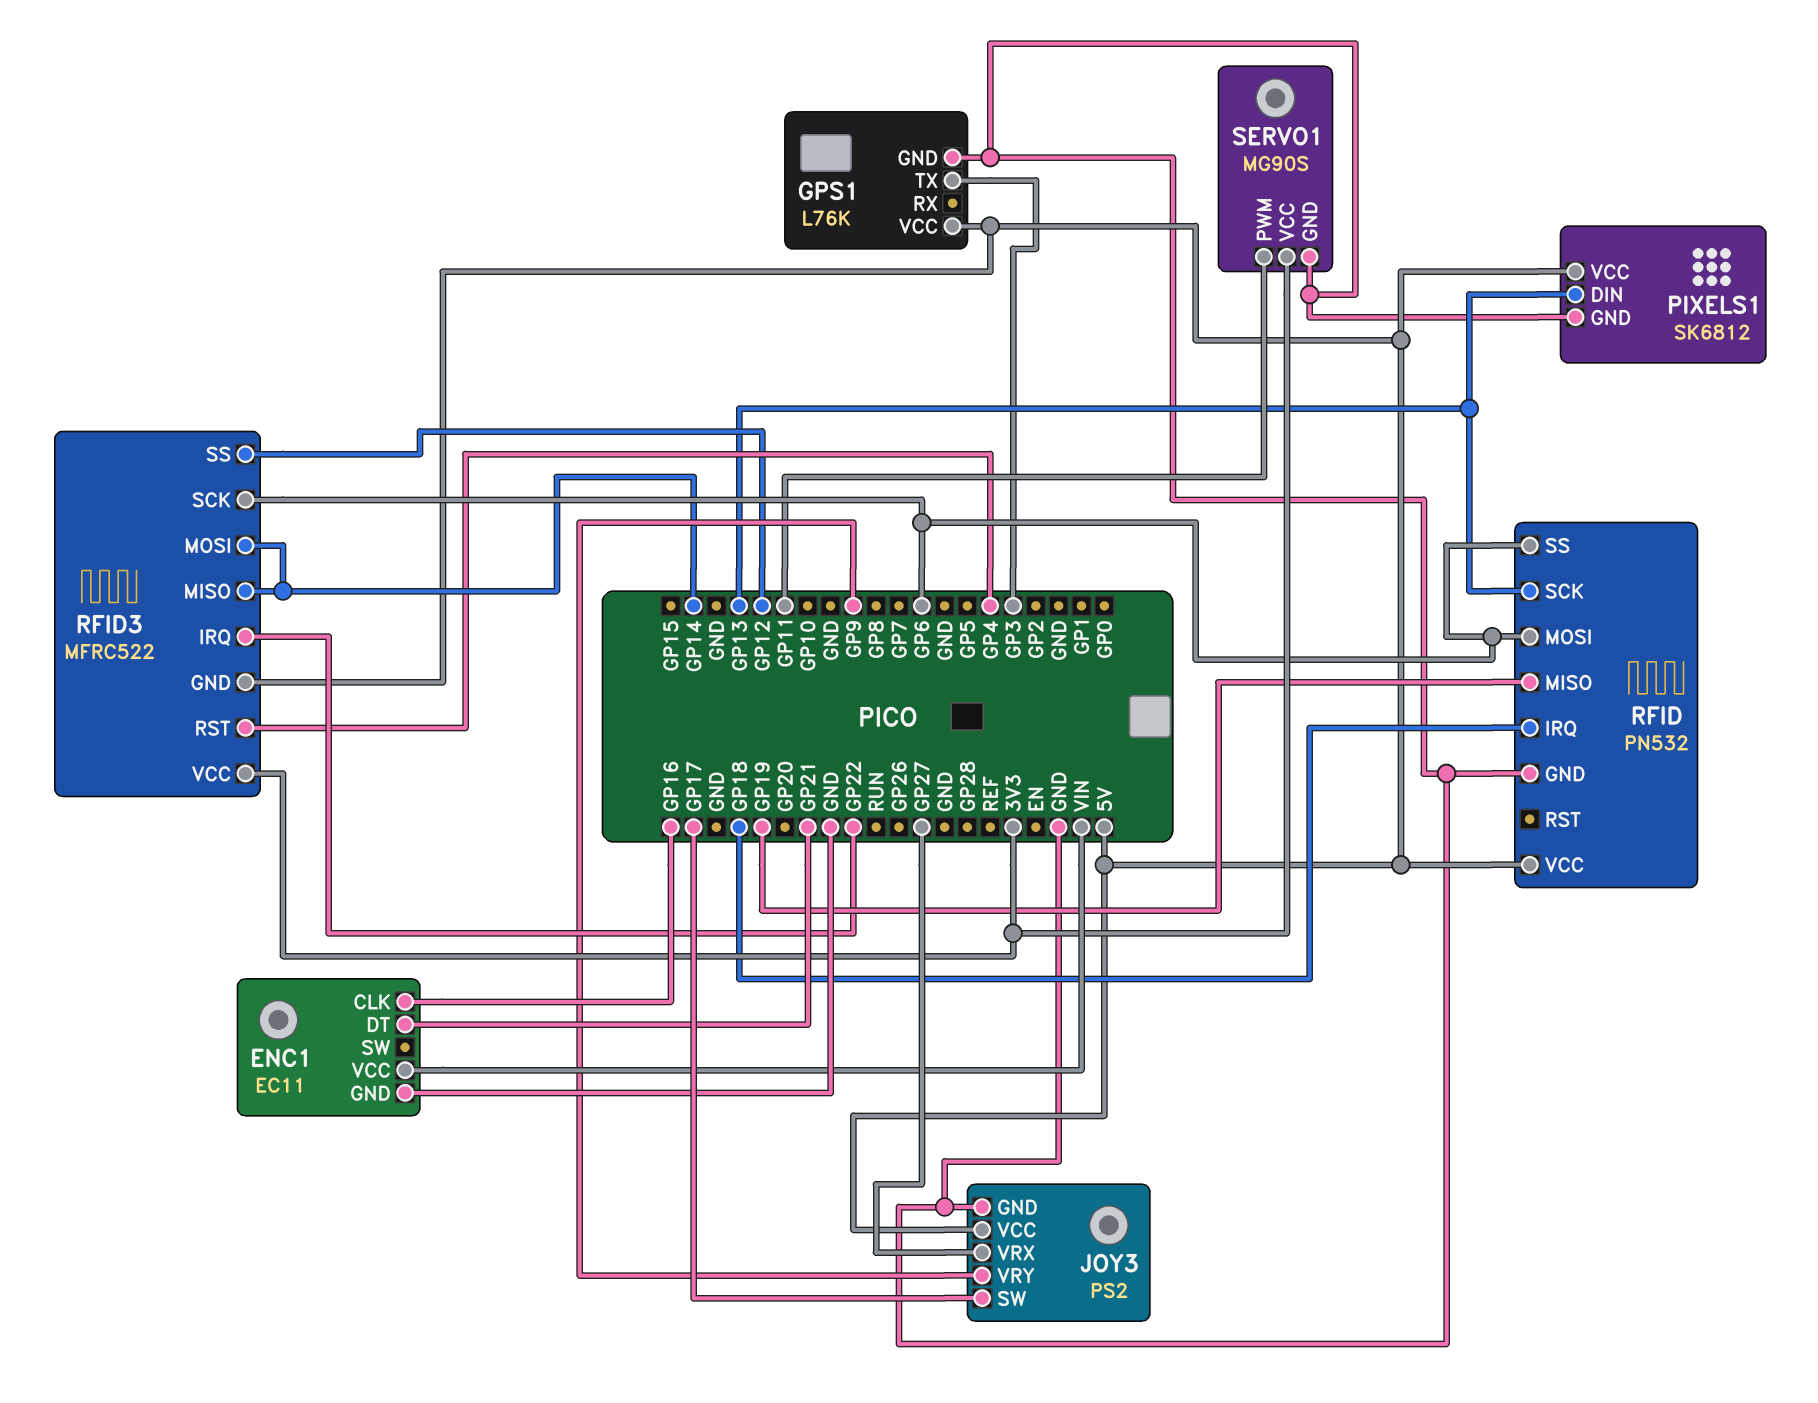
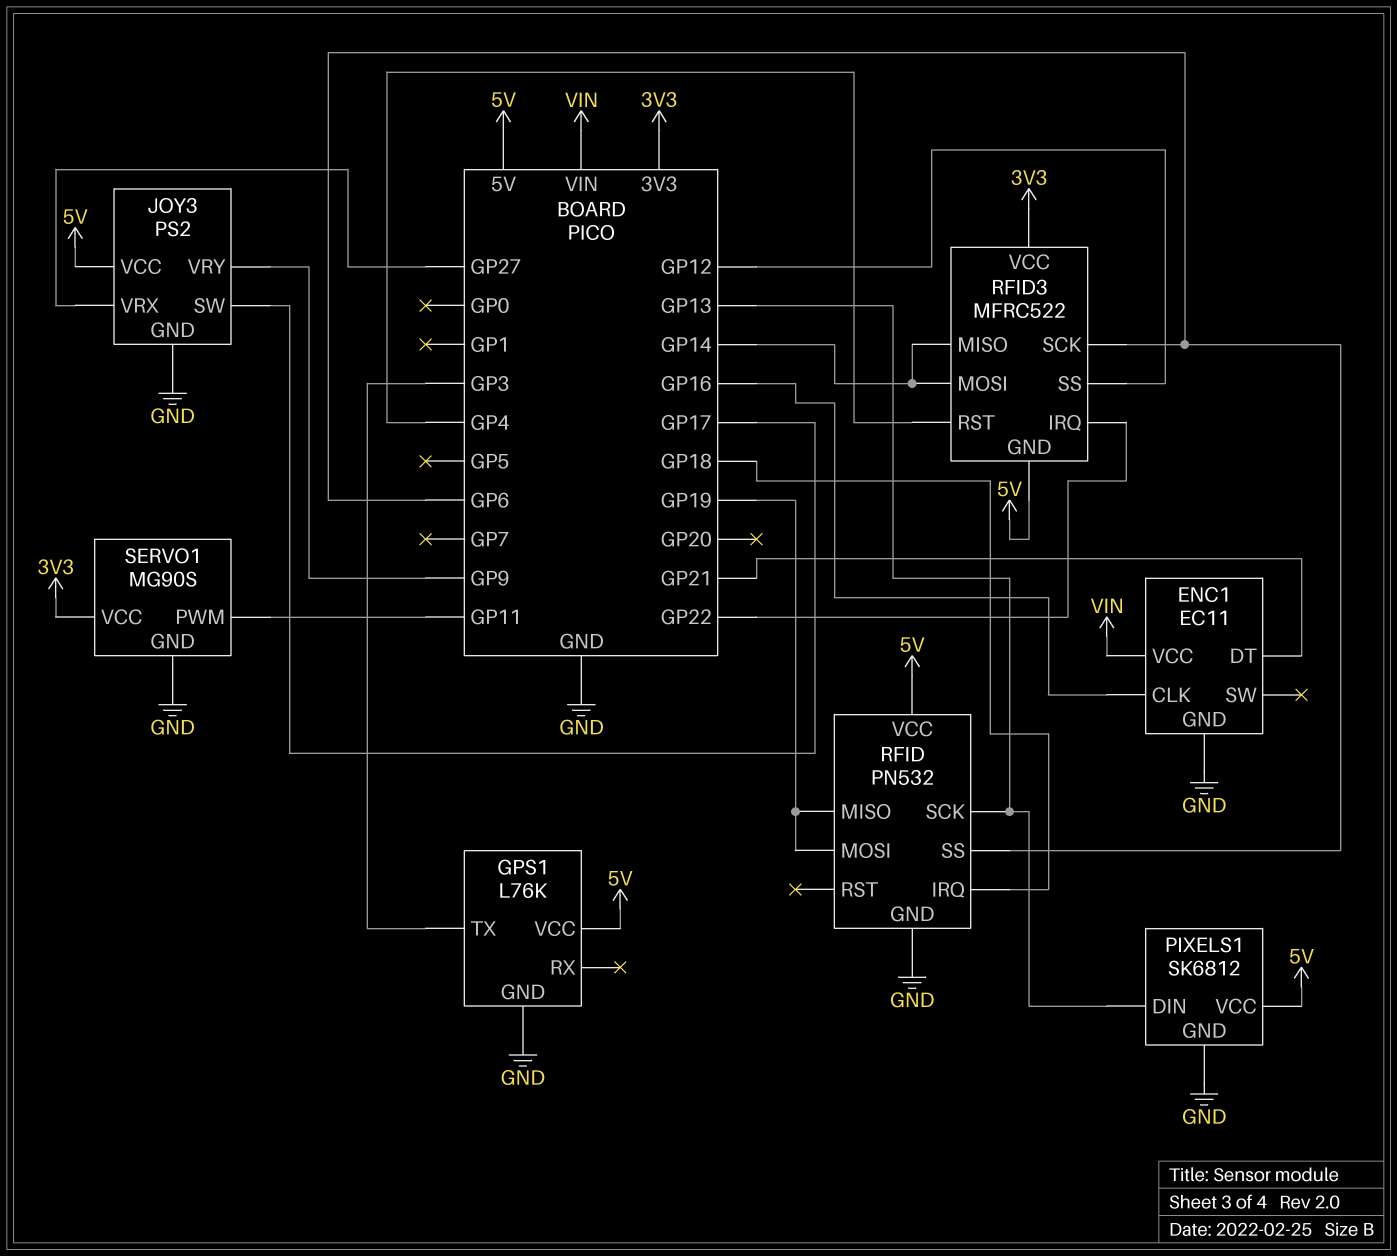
RFID pin MOSI: GP6 -> GP19

